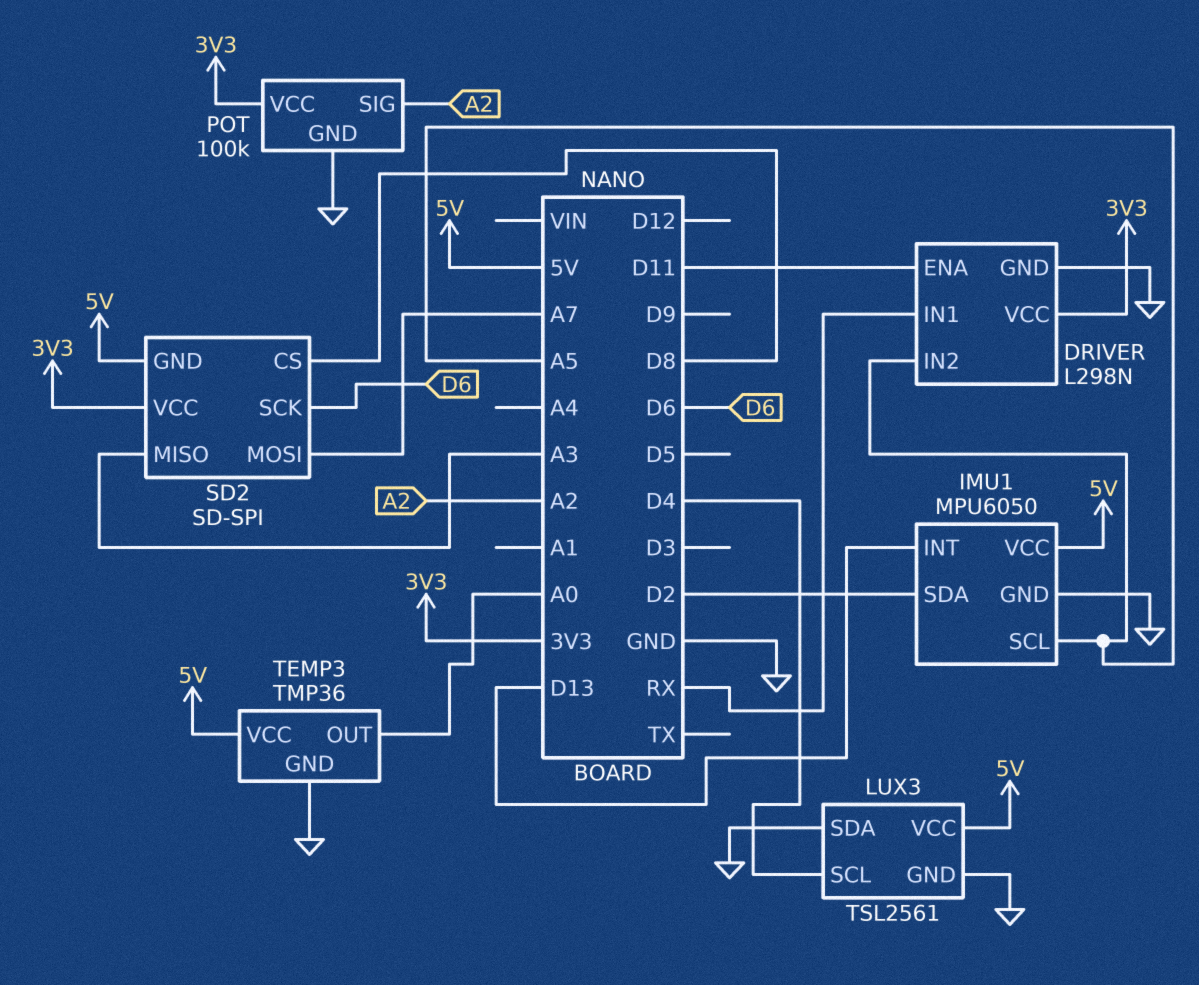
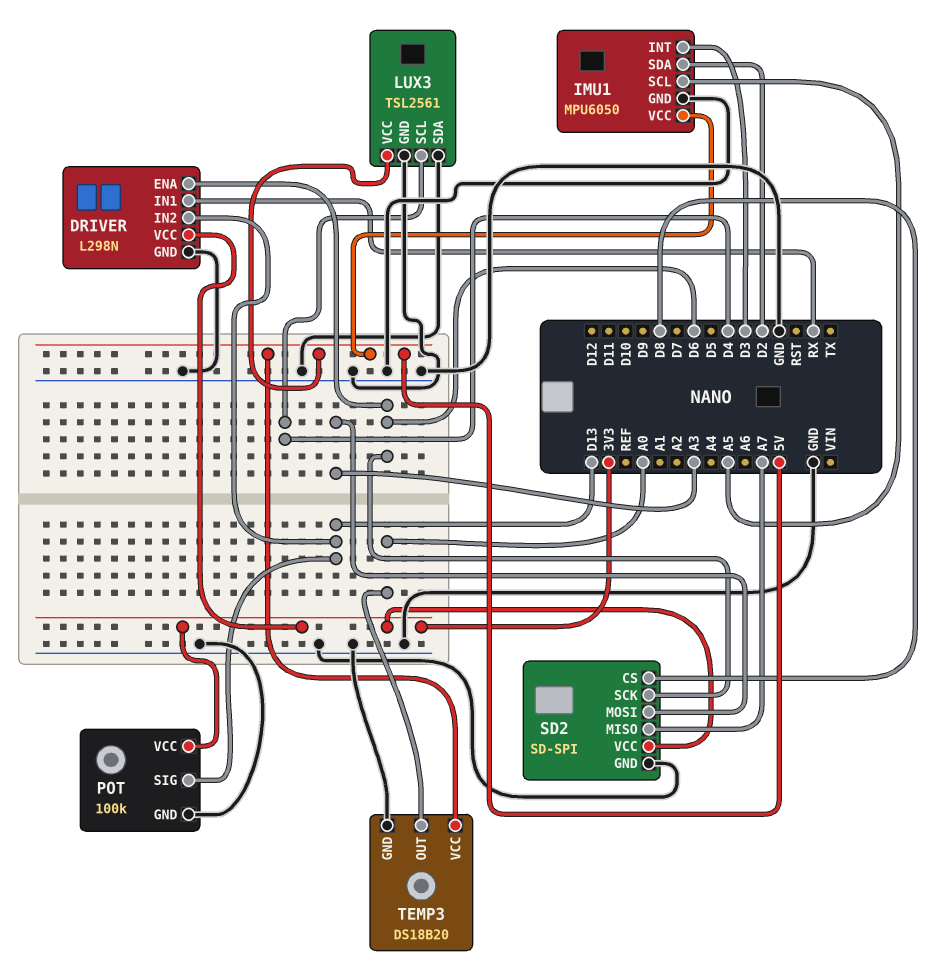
DRIVER pin ENA: D11 -> D6
DRIVER pin IN2: A5 -> D13
IMU1 pin INT: D13 -> D3
POT pin SIG: A2 -> D13
SD2 pin GND: 5V -> GND
SD2 pin MISO: A3 -> A7
SD2 pin MOSI: A7 -> A3
TEMP3: TMP36 -> DS18B20

